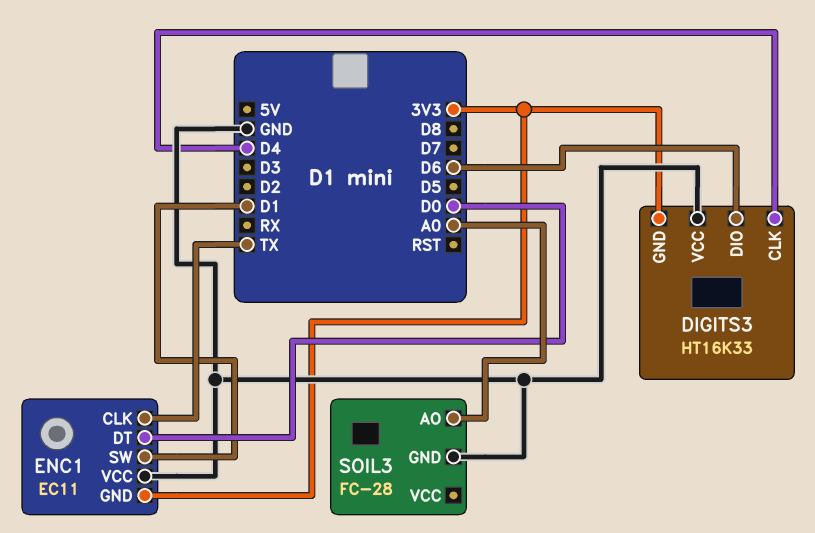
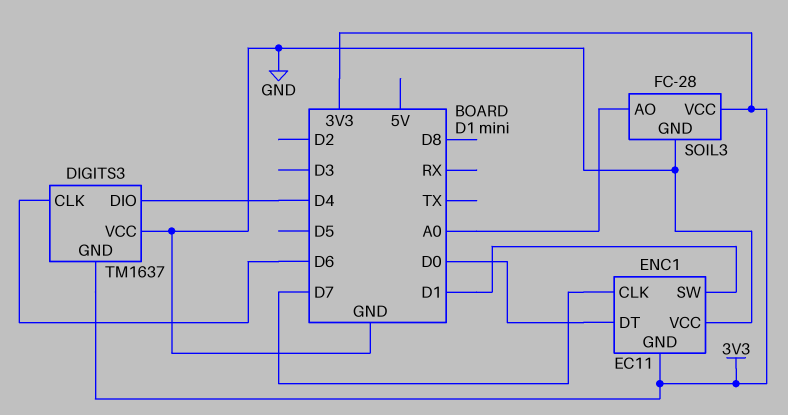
DIGITS3: HT16K33 -> TM1637
DIGITS3 pin CLK: D4 -> D6
DIGITS3 pin DIO: D6 -> D4
ENC1 pin CLK: TX -> D7
SOIL3 pin VCC: none -> 3V3

